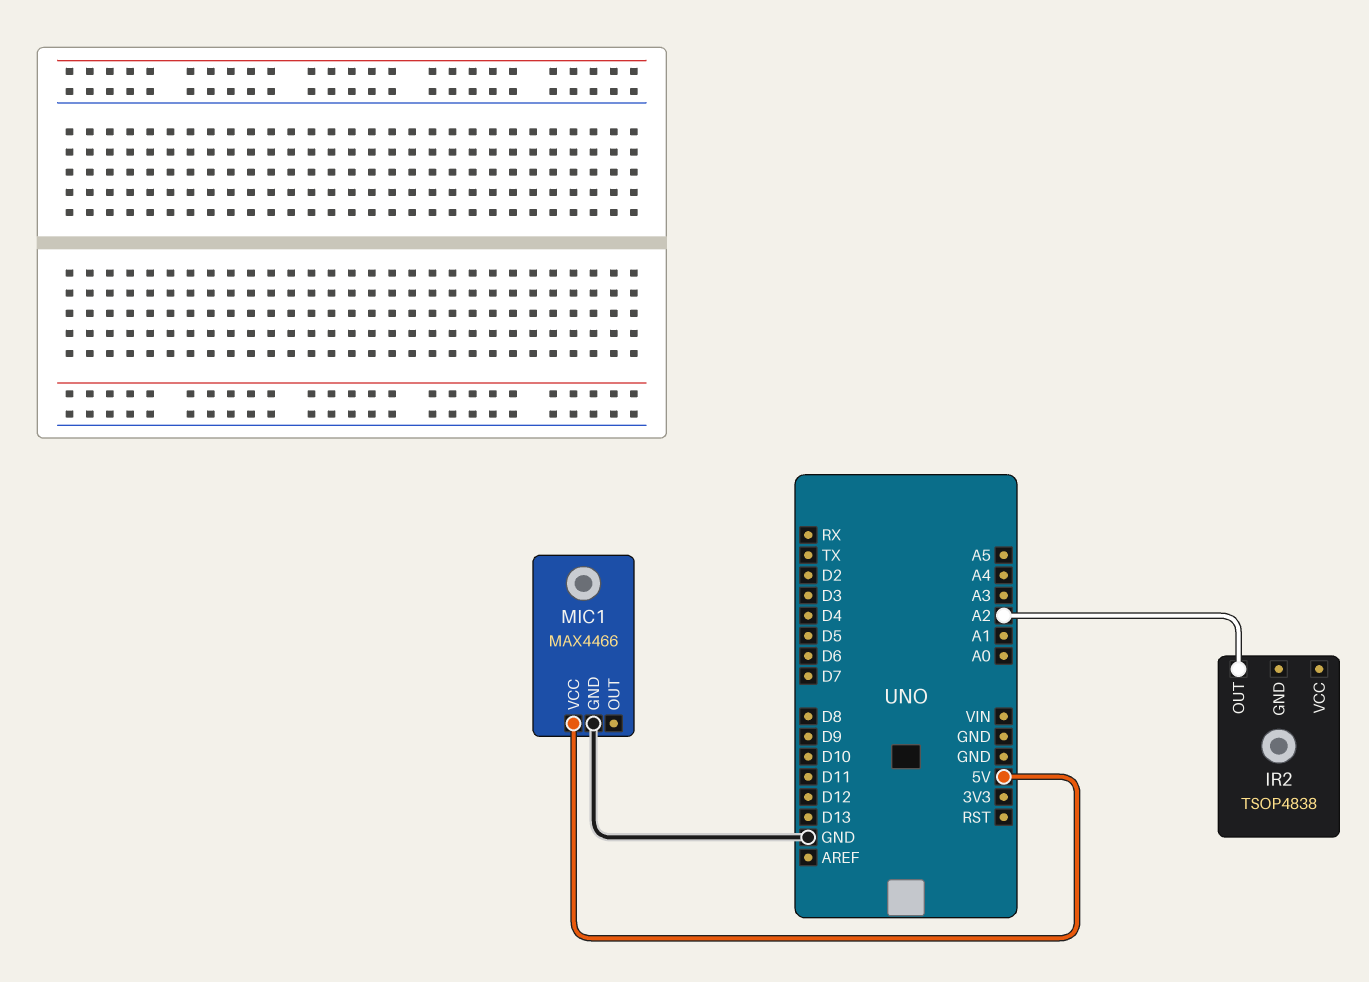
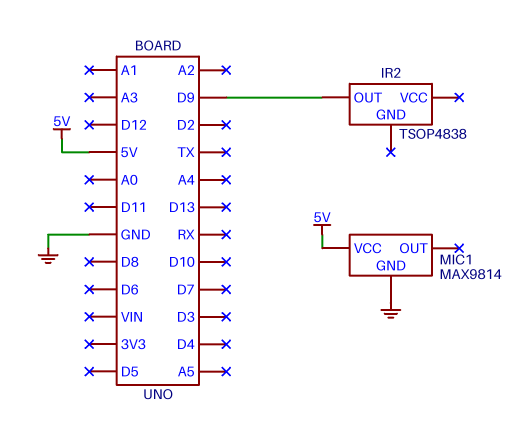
IR2 pin OUT: A2 -> D9
MIC1: MAX4466 -> MAX9814

